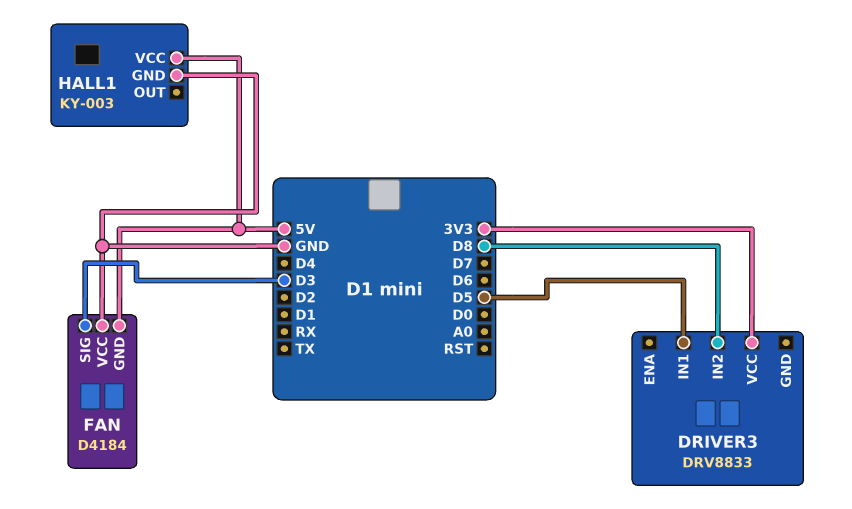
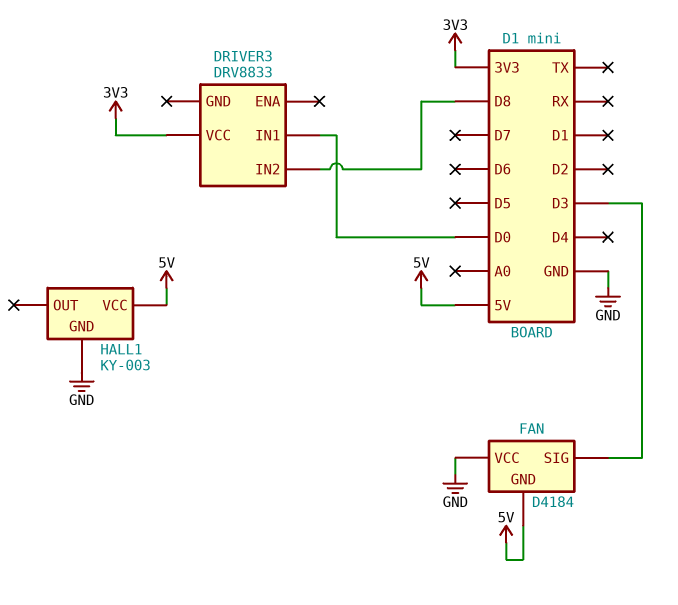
DRIVER3 pin IN1: D5 -> D0

